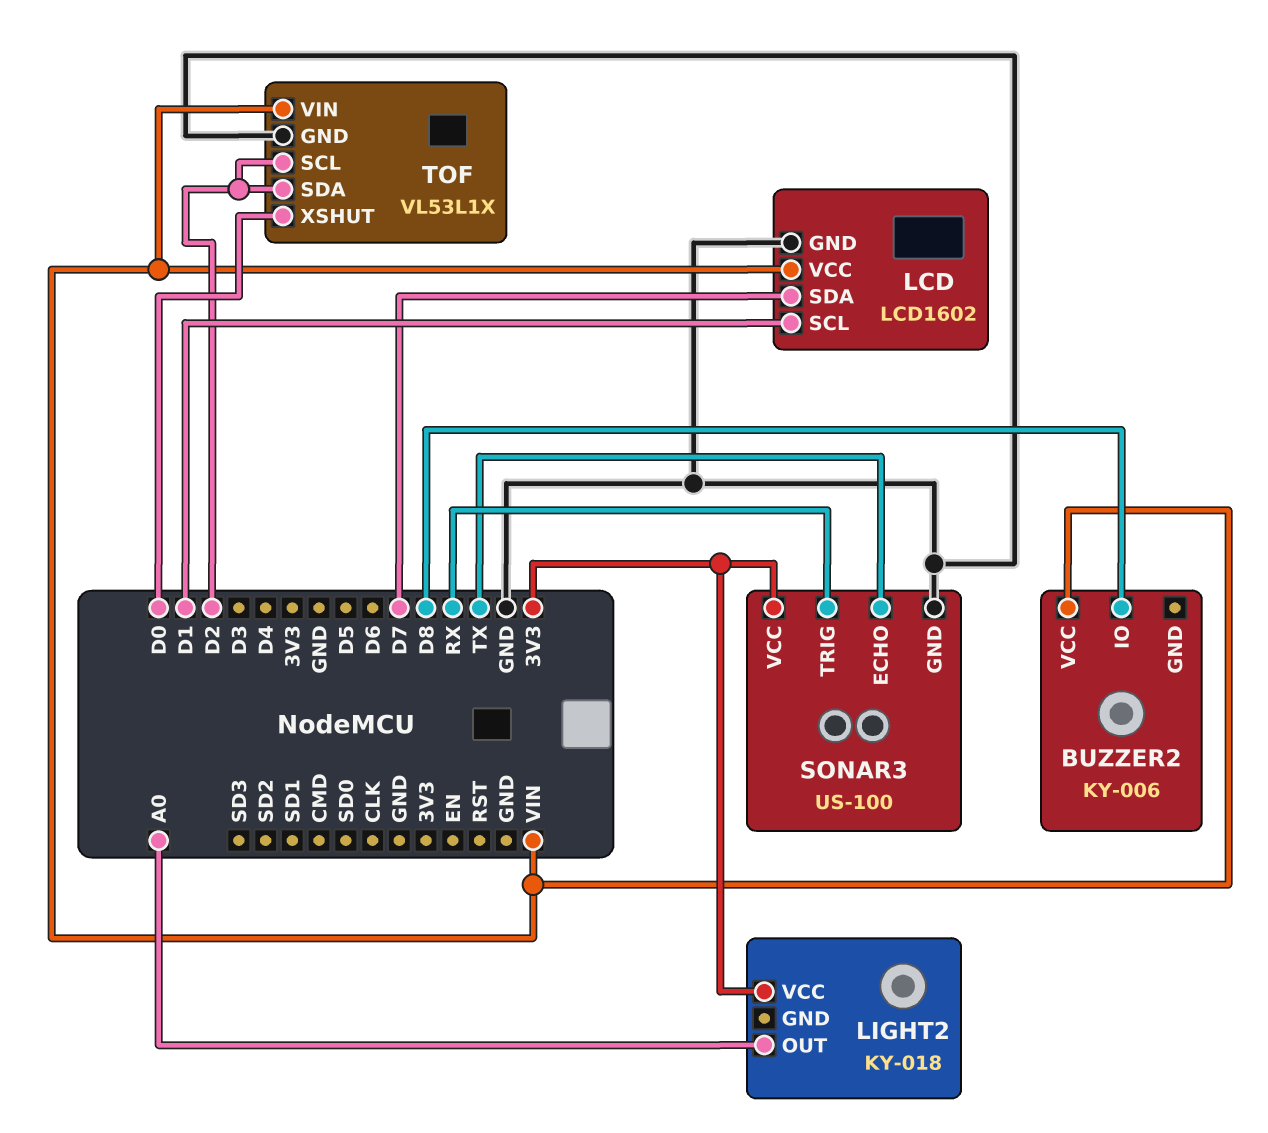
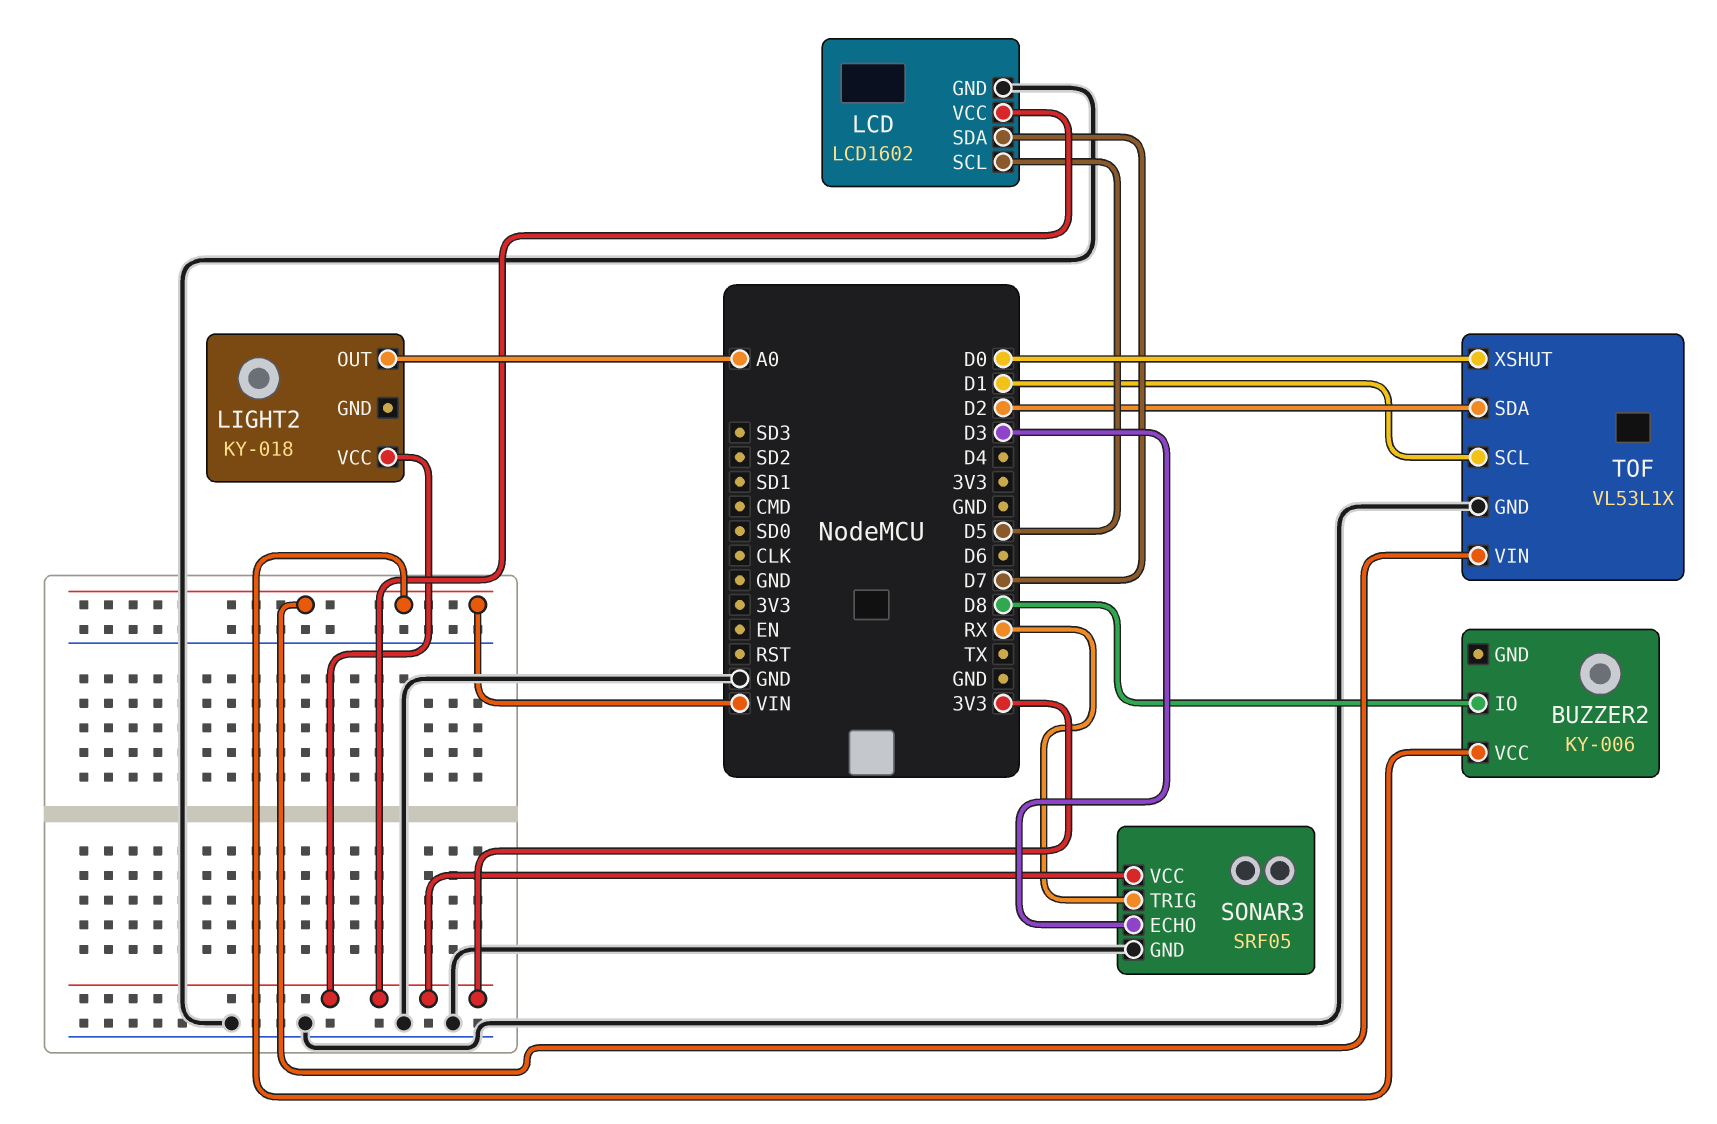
LCD pin SCL: D1 -> D5
LCD pin VCC: VIN -> 3V3
SONAR3: US-100 -> SRF05
SONAR3 pin ECHO: TX -> D3
TOF pin SCL: D2 -> D1

